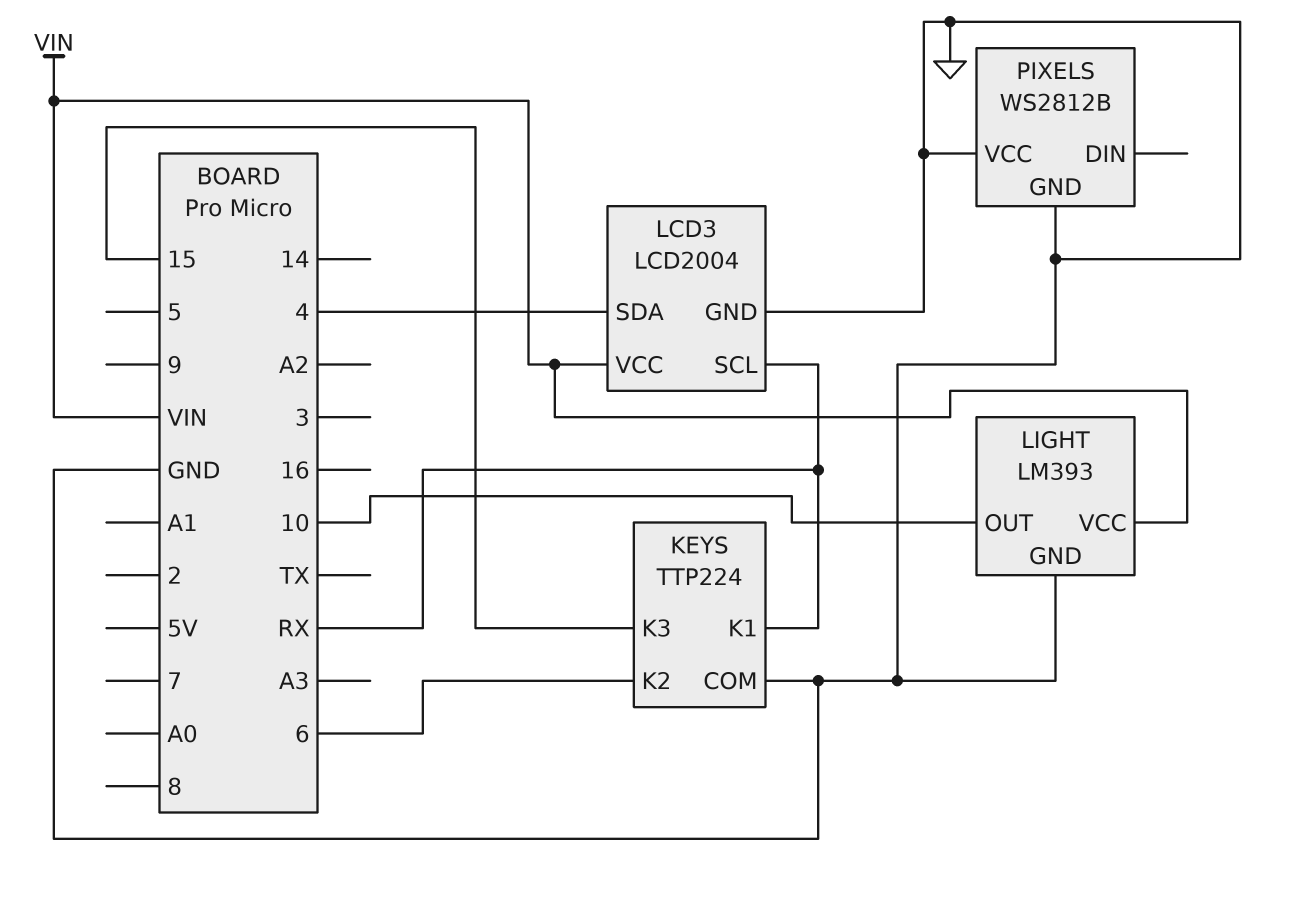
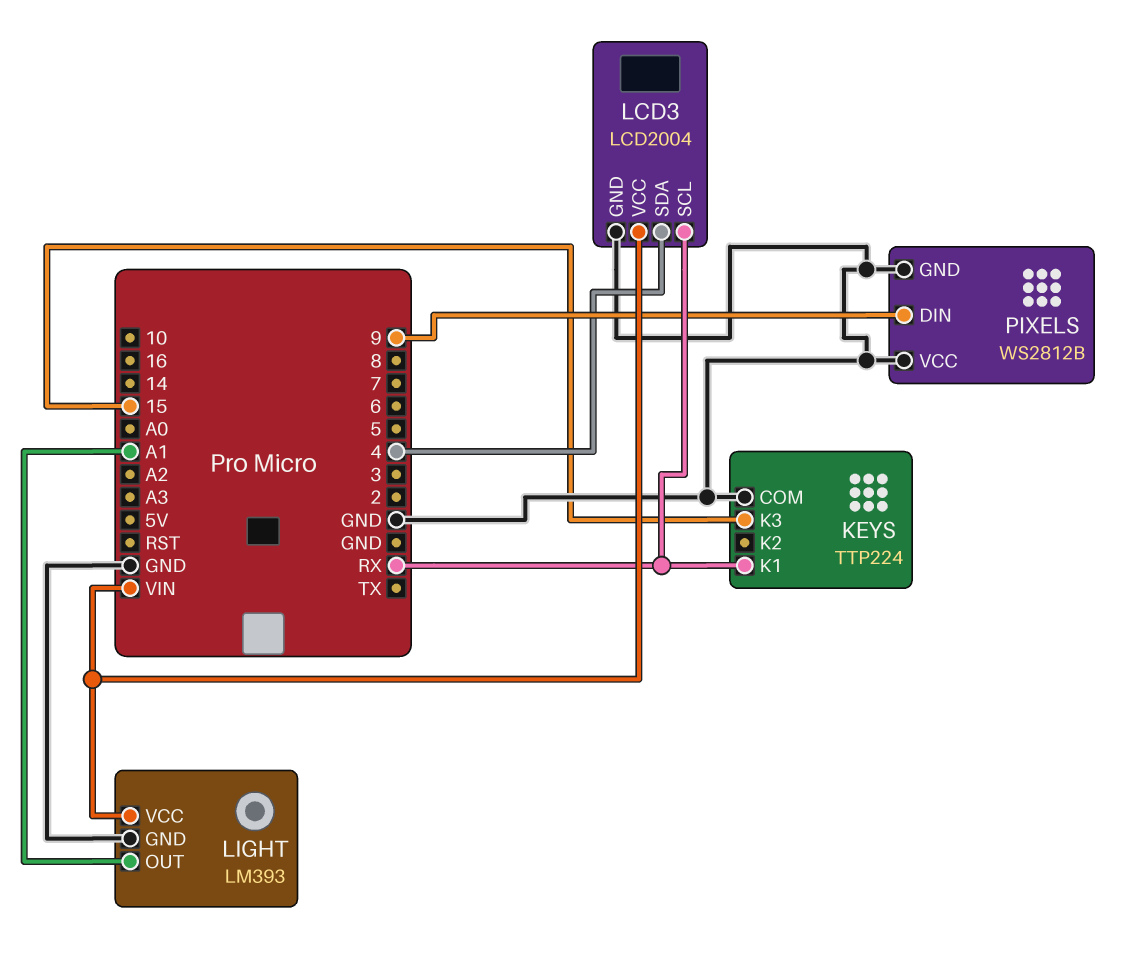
KEYS pin K2: 6 -> none
LIGHT pin OUT: 10 -> A1
PIXELS pin DIN: none -> 9

